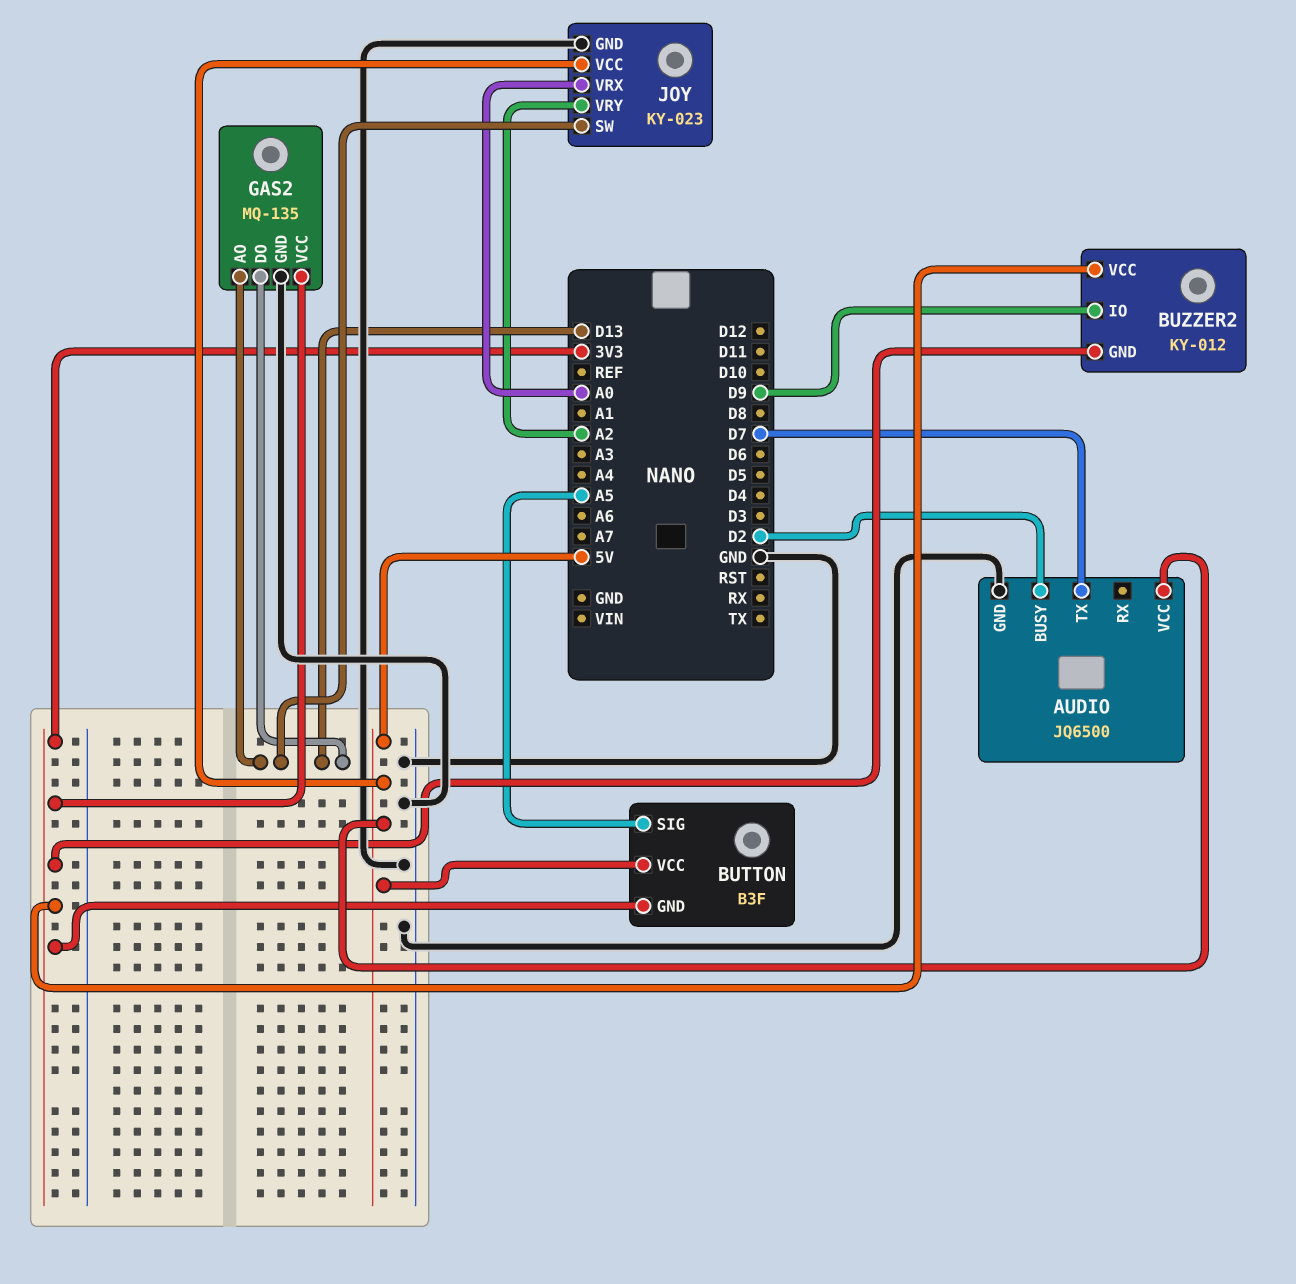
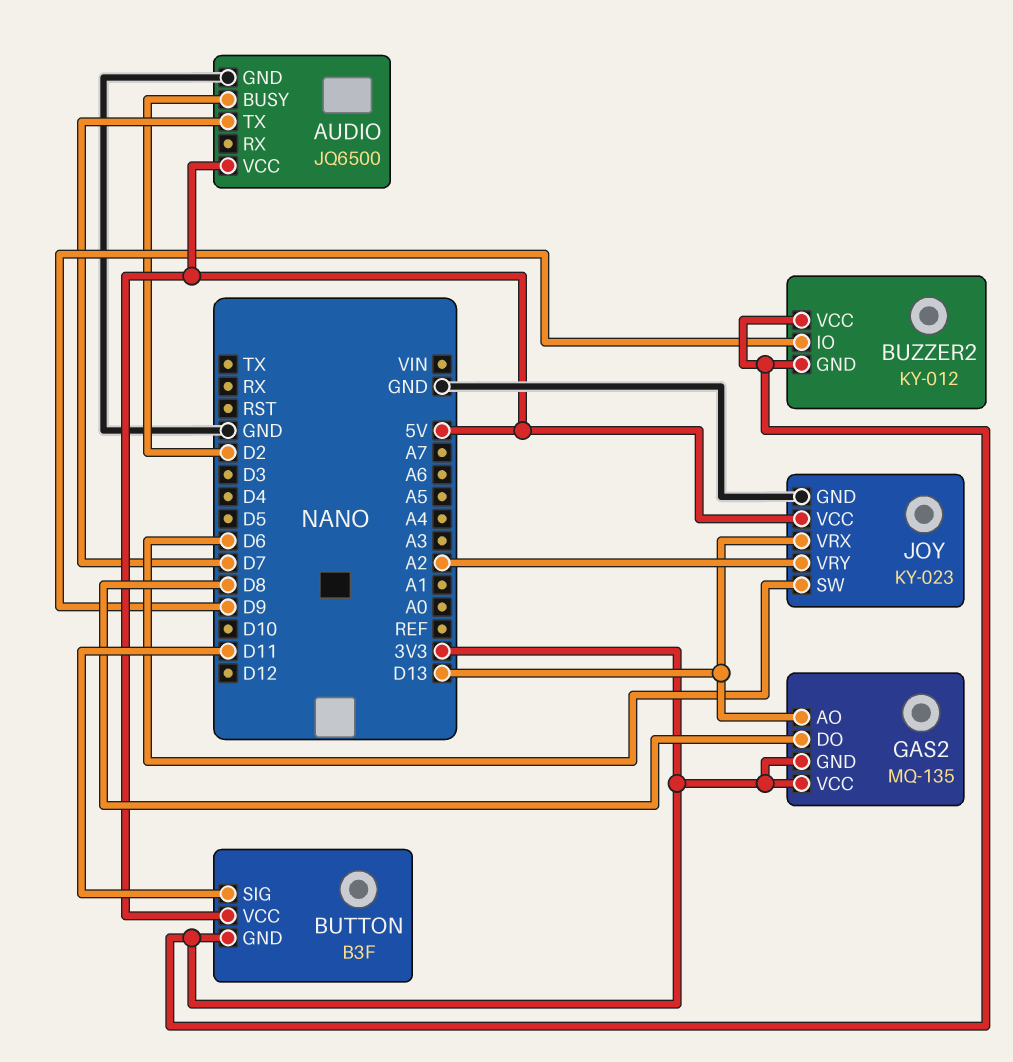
BUTTON pin SIG: A5 -> D11
GAS2 pin DO: D13 -> D8
GAS2 pin GND: GND -> 3V3
JOY pin SW: D13 -> D6
JOY pin VRX: A0 -> D13

